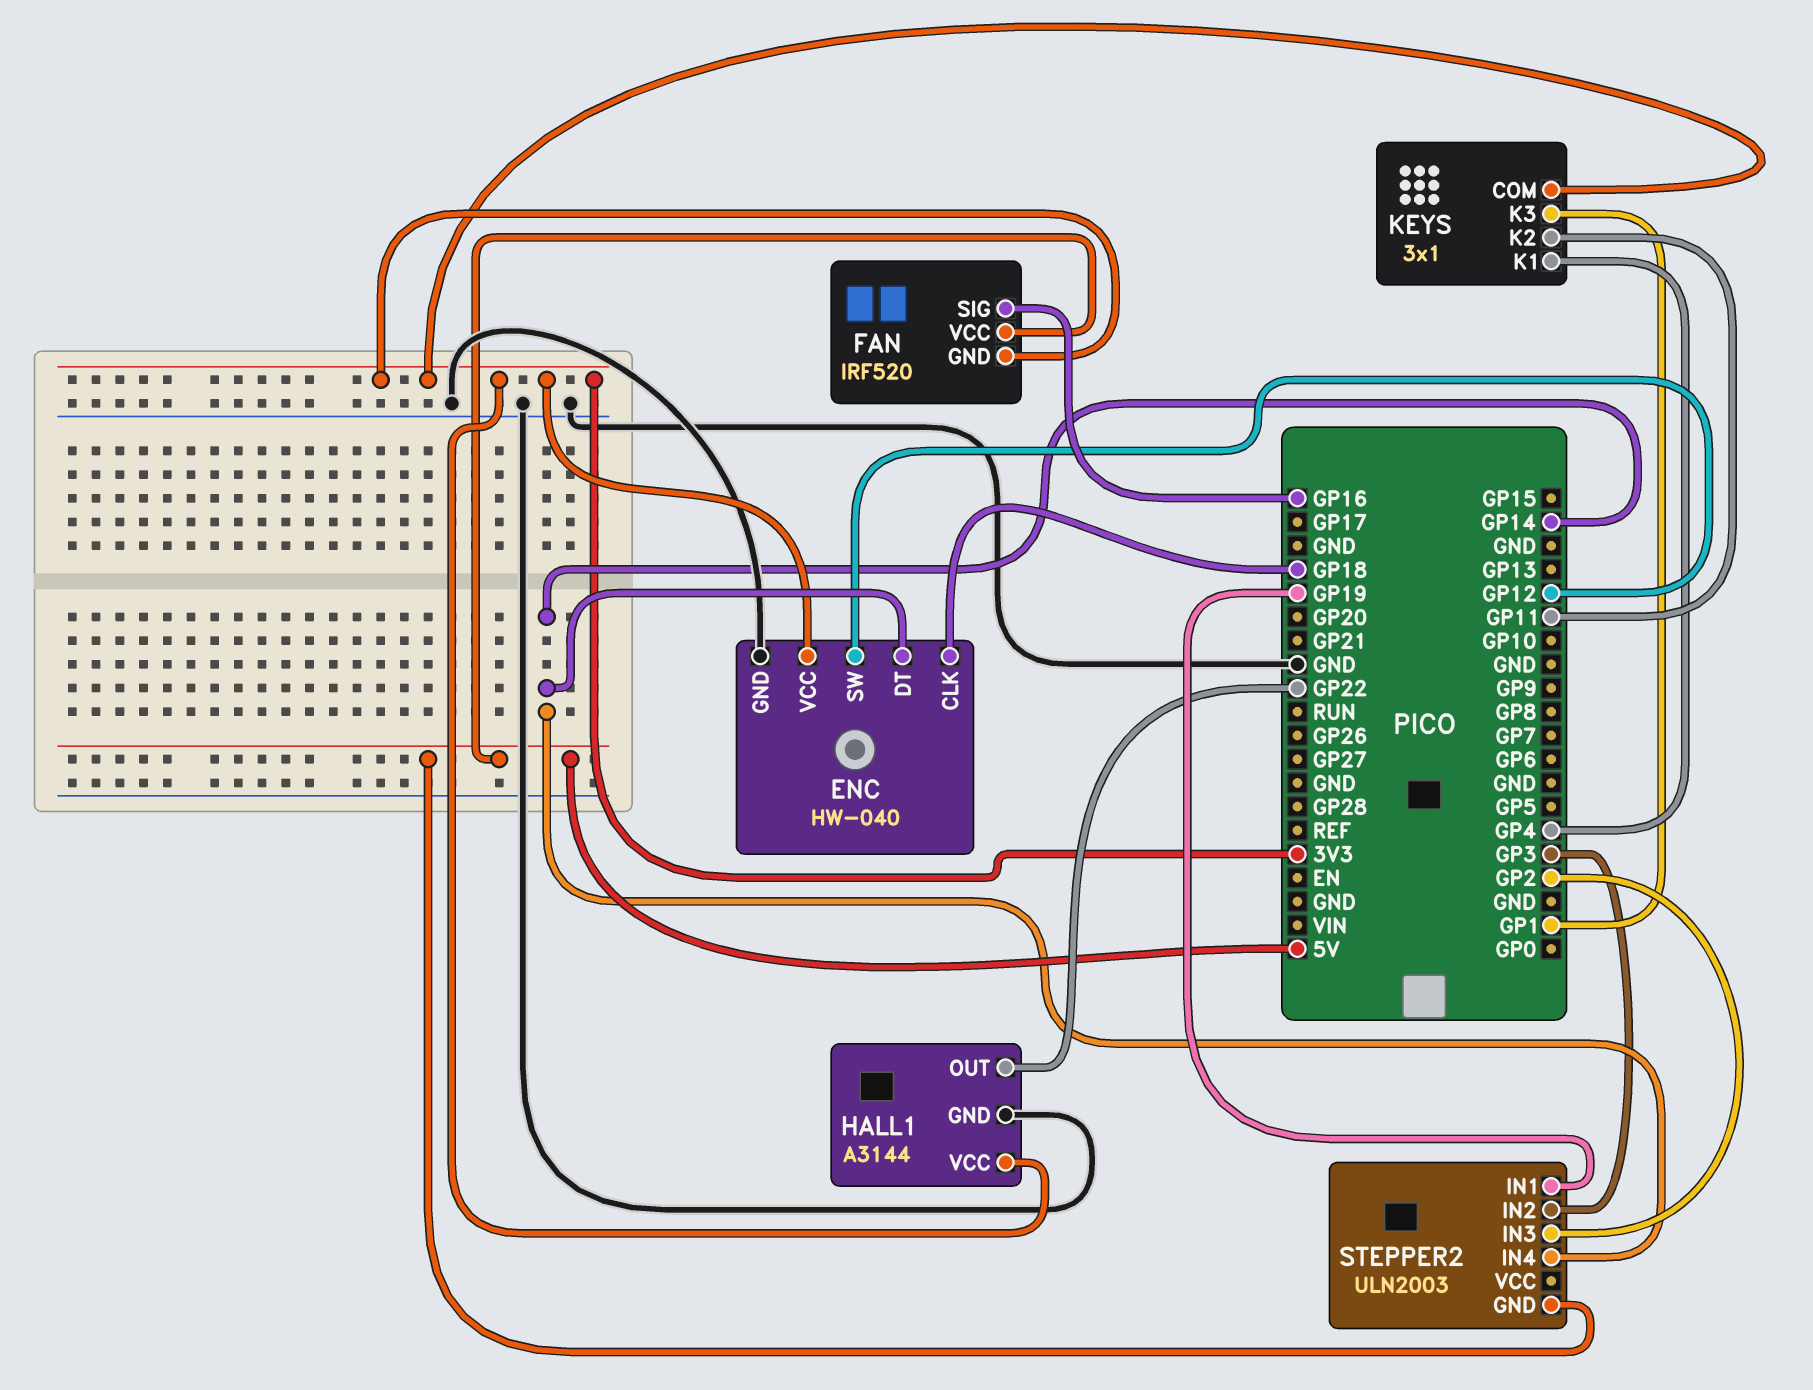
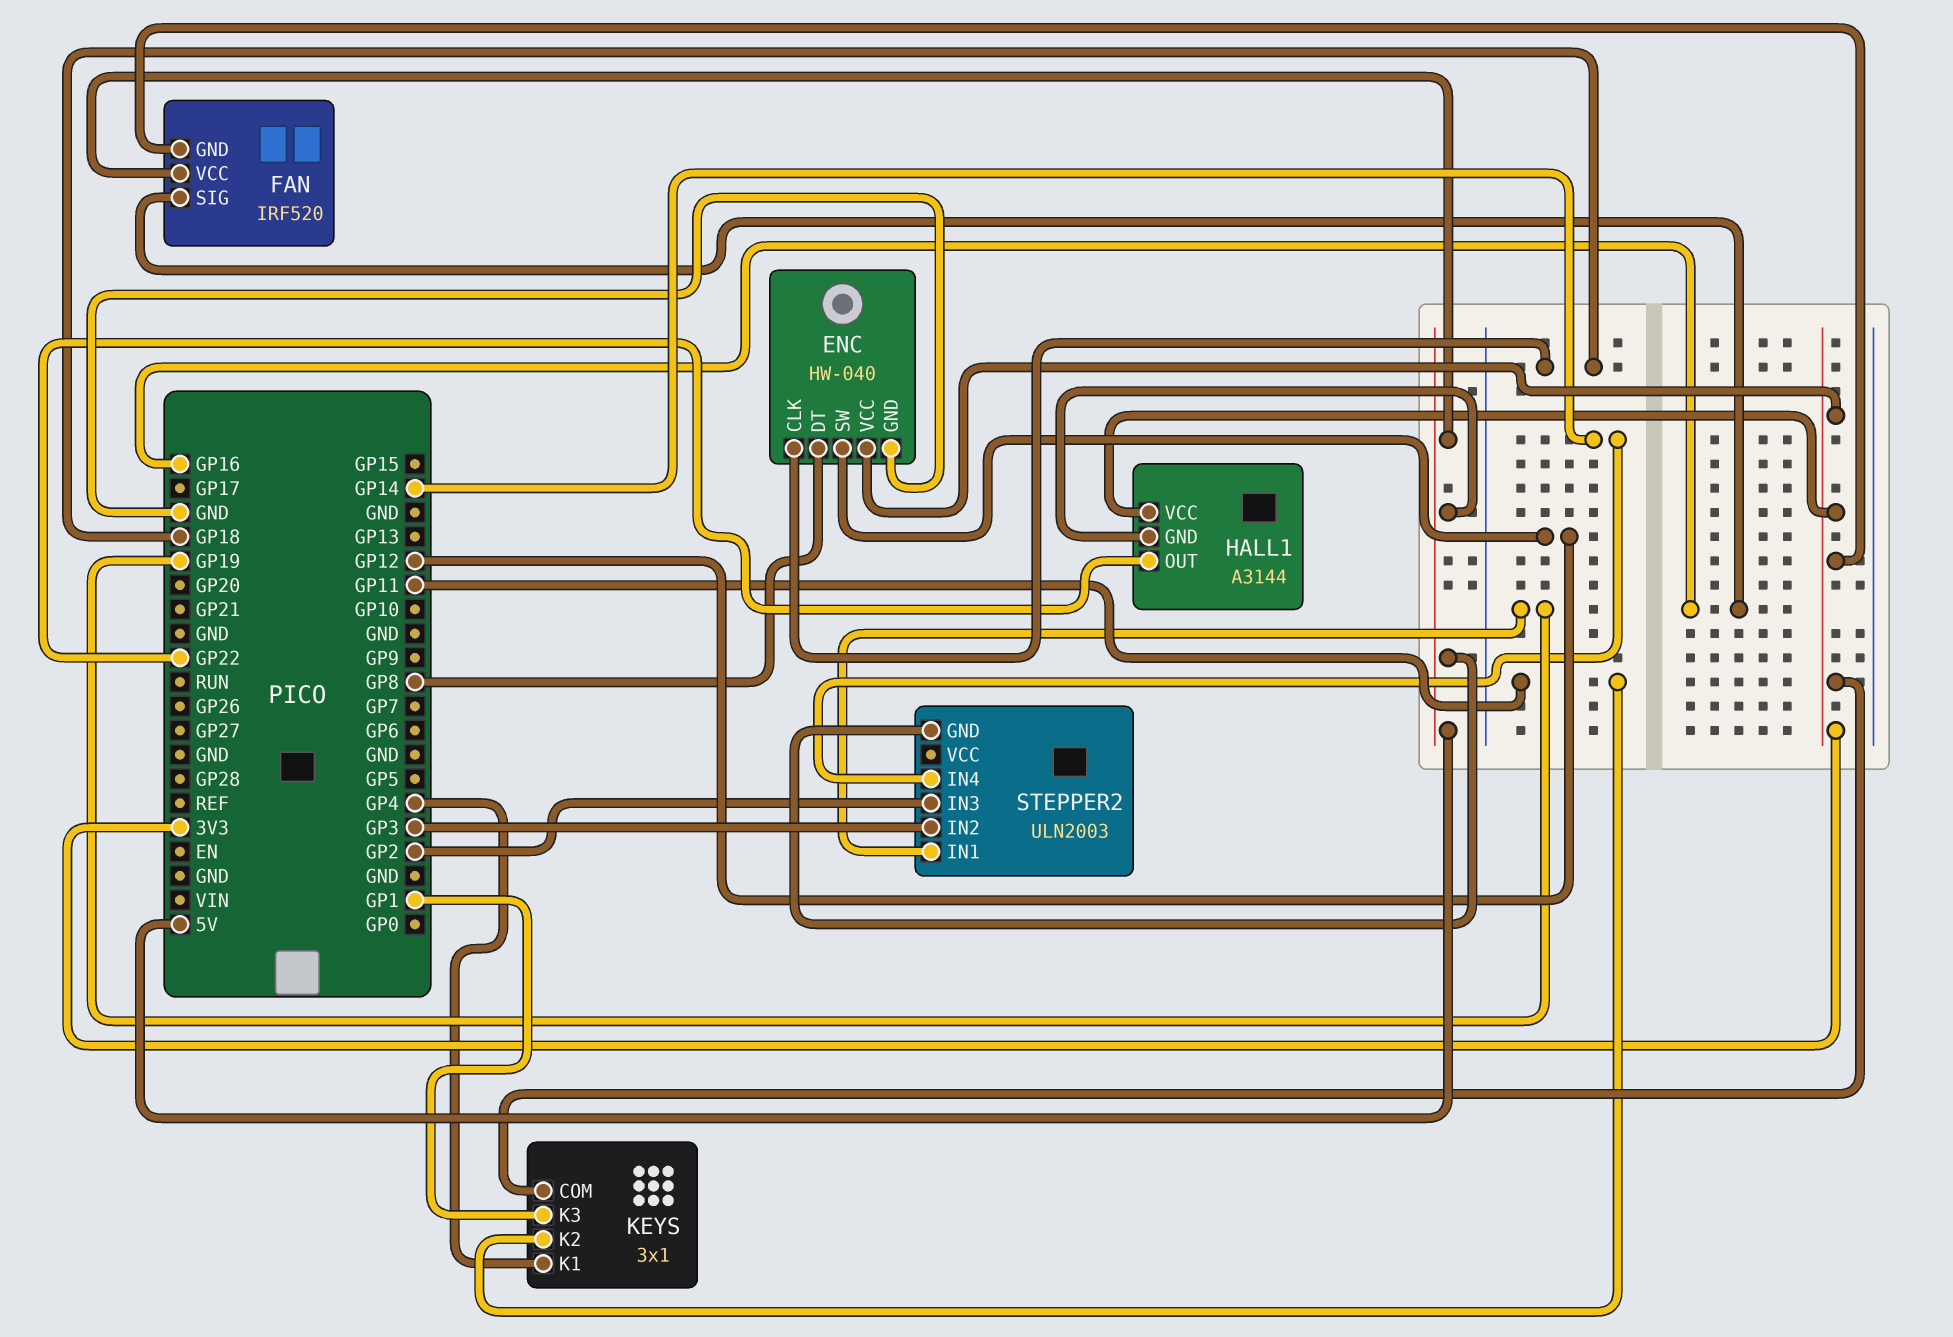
ENC pin DT: GP14 -> GP8
HALL1 pin GND: GND -> 5V

